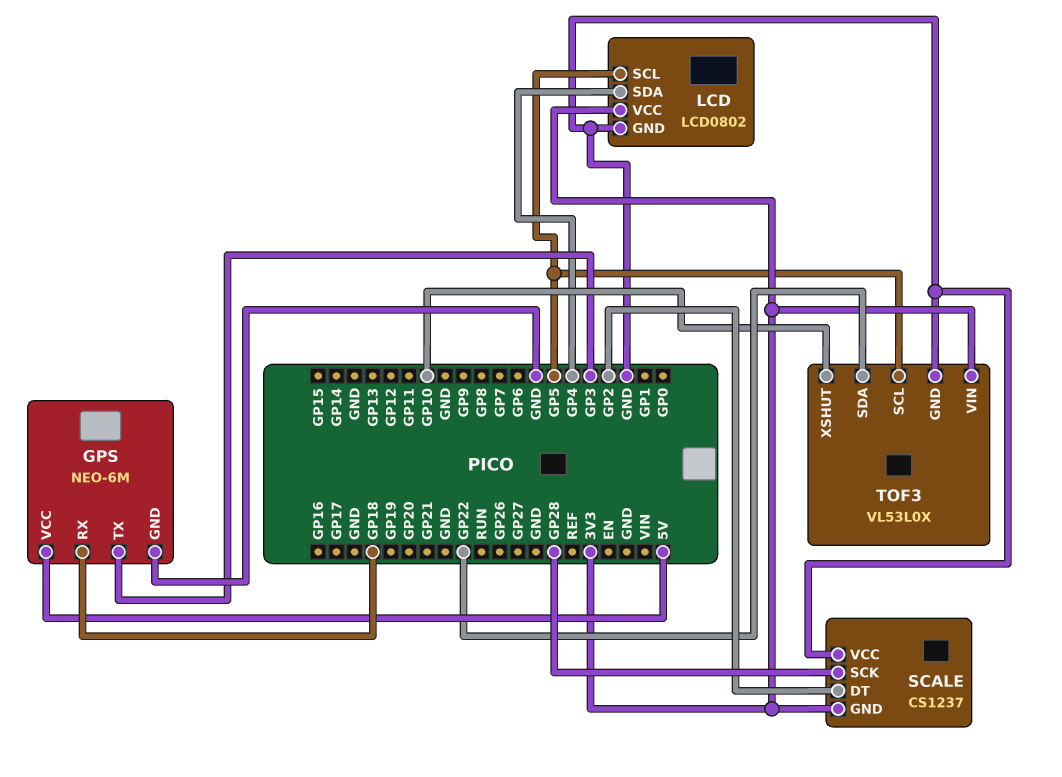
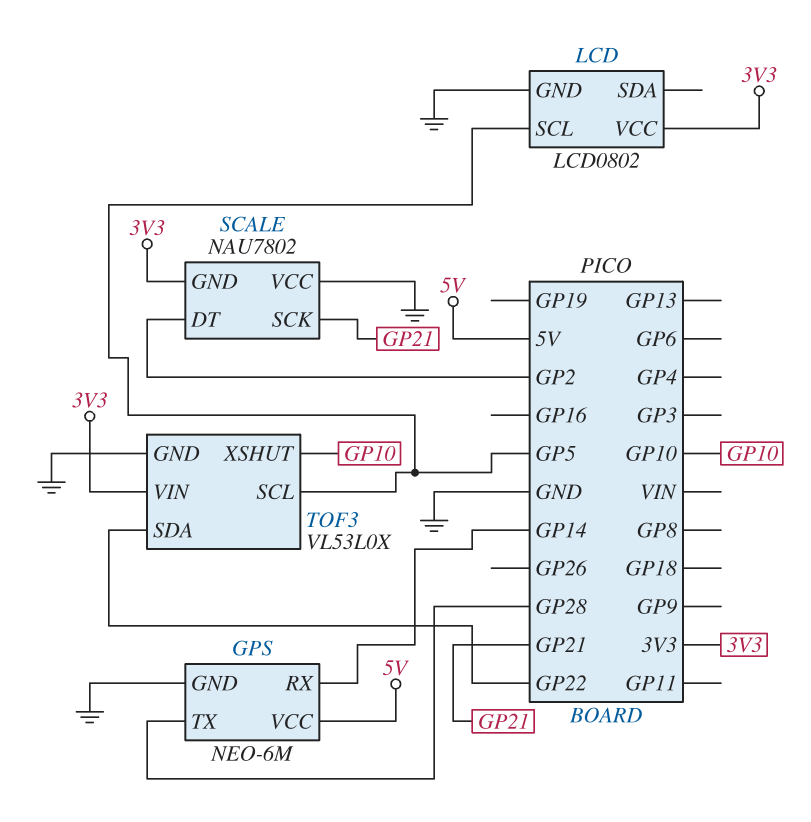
GPS pin RX: GP18 -> GP14
GPS pin TX: GP3 -> GP28
LCD pin SDA: GP4 -> none
SCALE: CS1237 -> NAU7802
SCALE pin SCK: GP28 -> GP21

